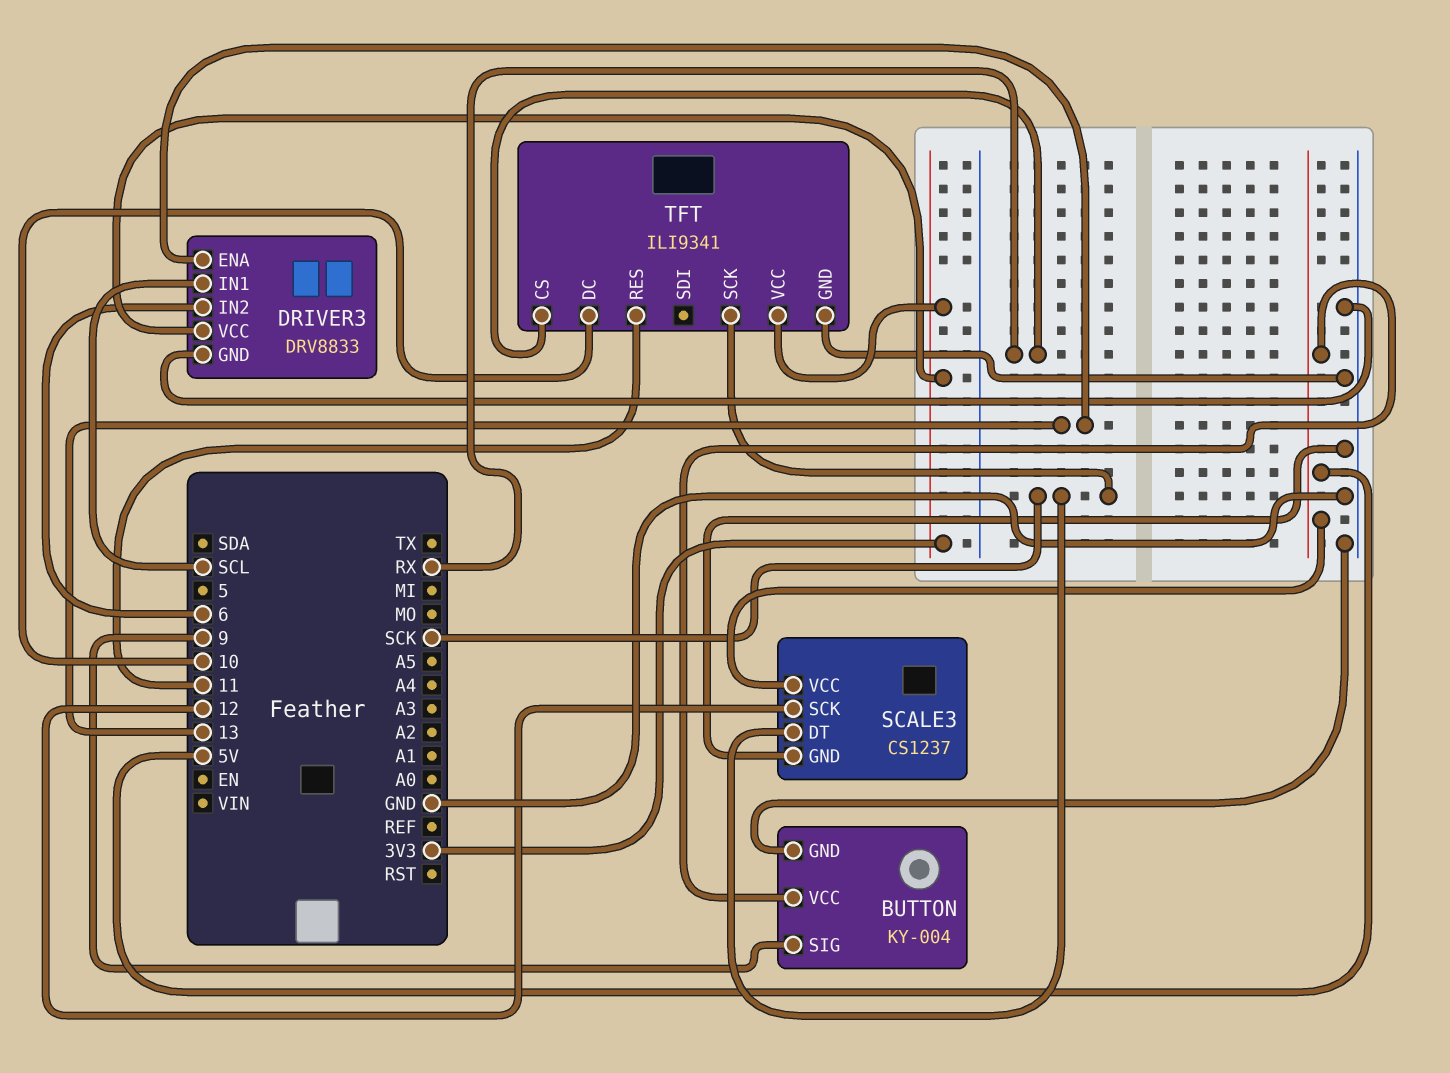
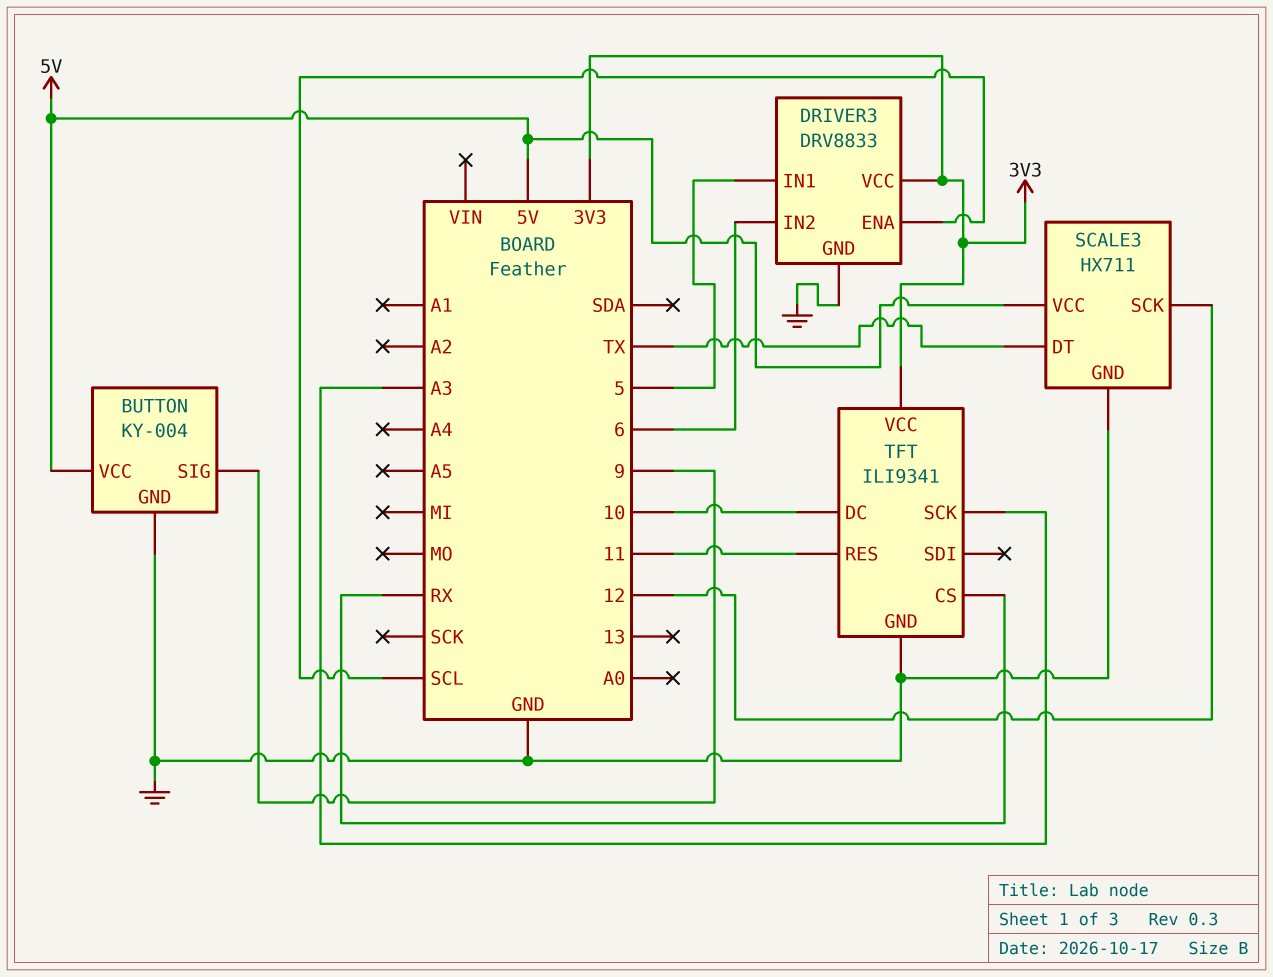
DRIVER3 pin ENA: 13 -> SCL
DRIVER3 pin IN1: SCL -> 5
SCALE3: CS1237 -> HX711
SCALE3 pin DT: SCK -> TX
TFT pin SCK: SCK -> A3

